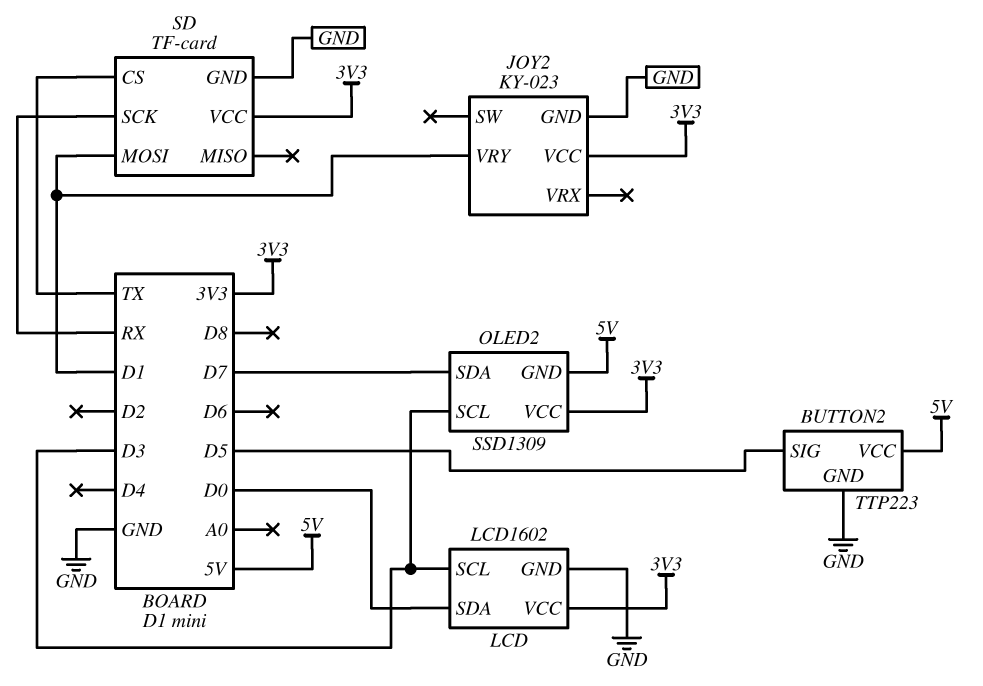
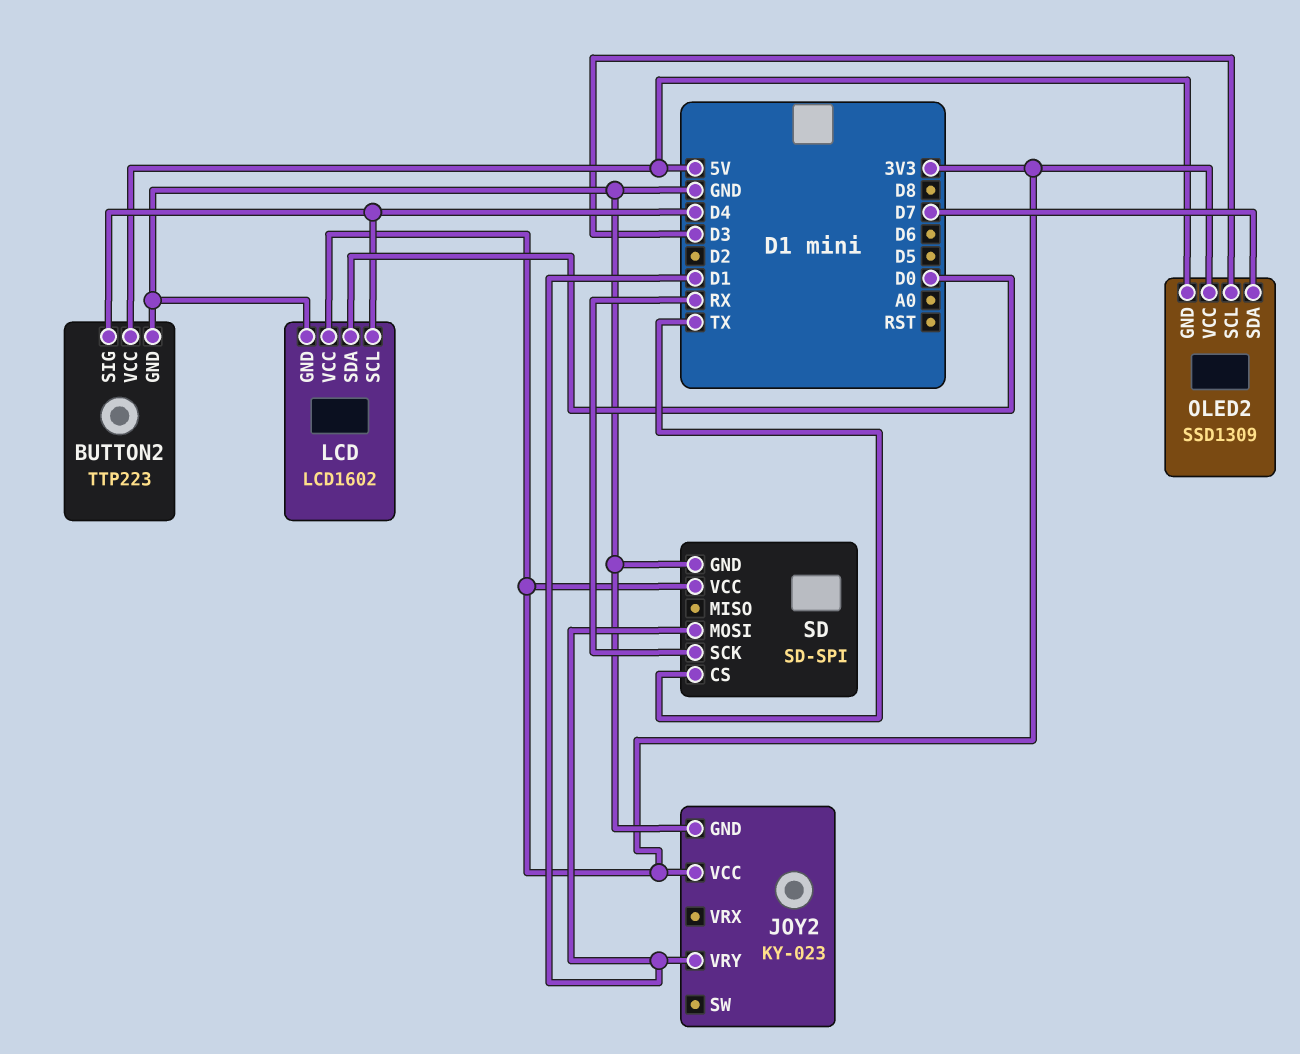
BUTTON2 pin SIG: D5 -> D4
LCD pin SCL: D3 -> D4
SD: TF-card -> SD-SPI

